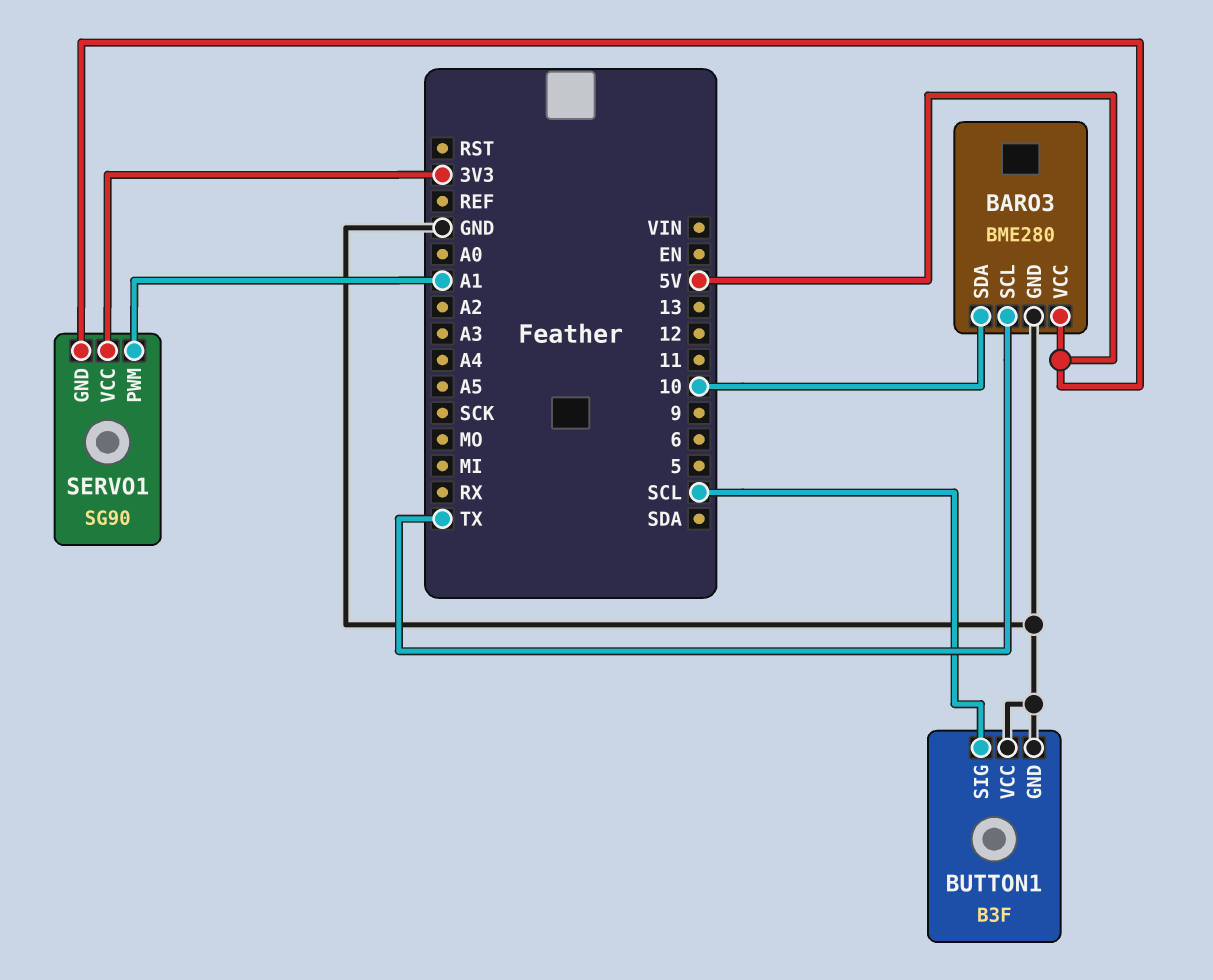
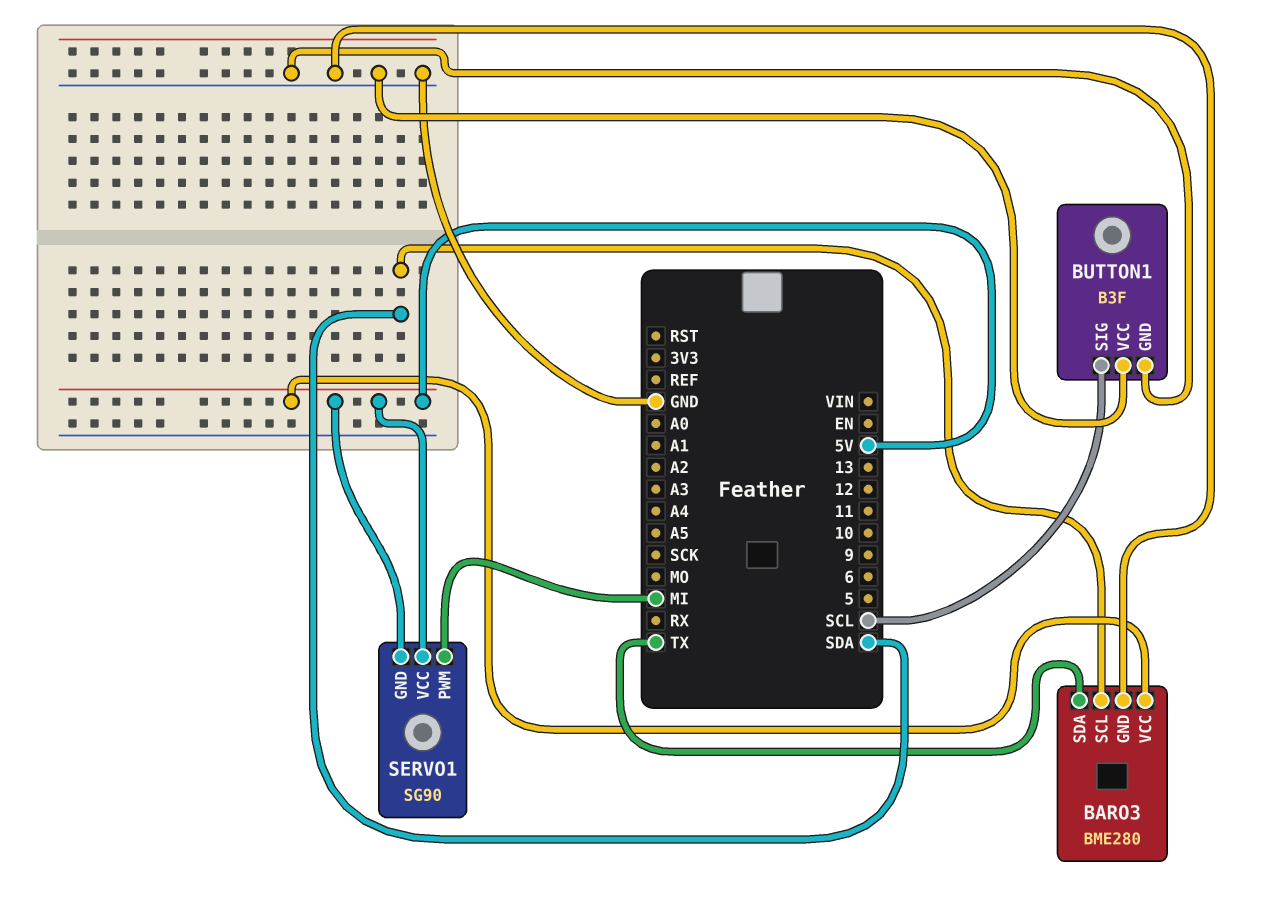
BARO3 pin SCL: TX -> SDA
BARO3 pin SDA: 10 -> TX
SERVO1 pin PWM: A1 -> MI
SERVO1 pin VCC: 3V3 -> 5V

